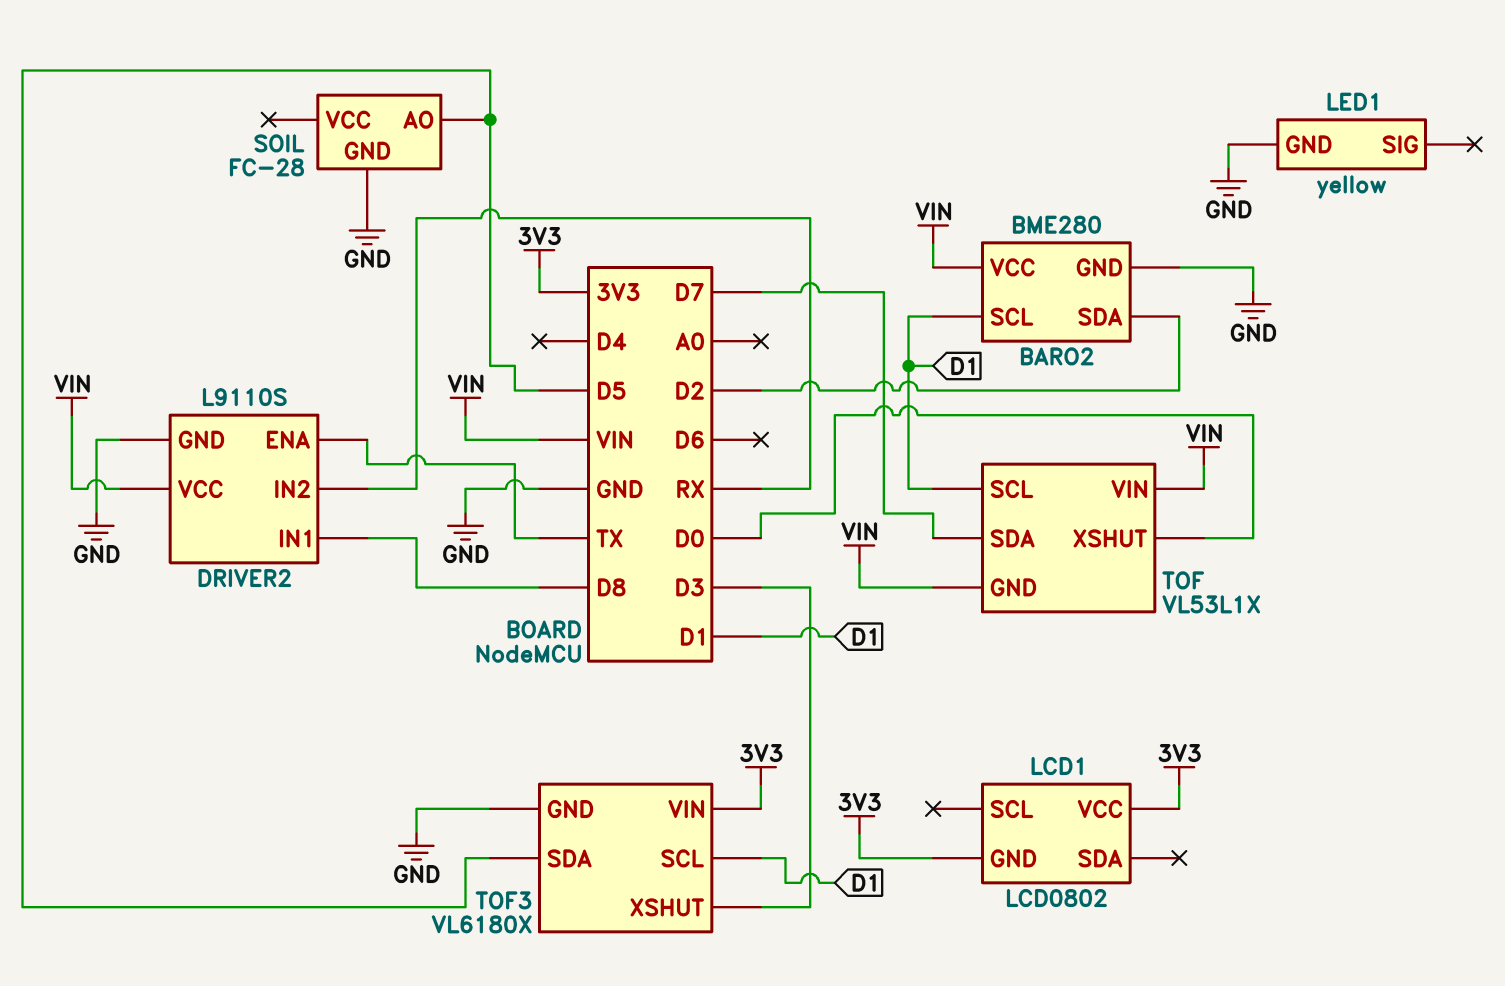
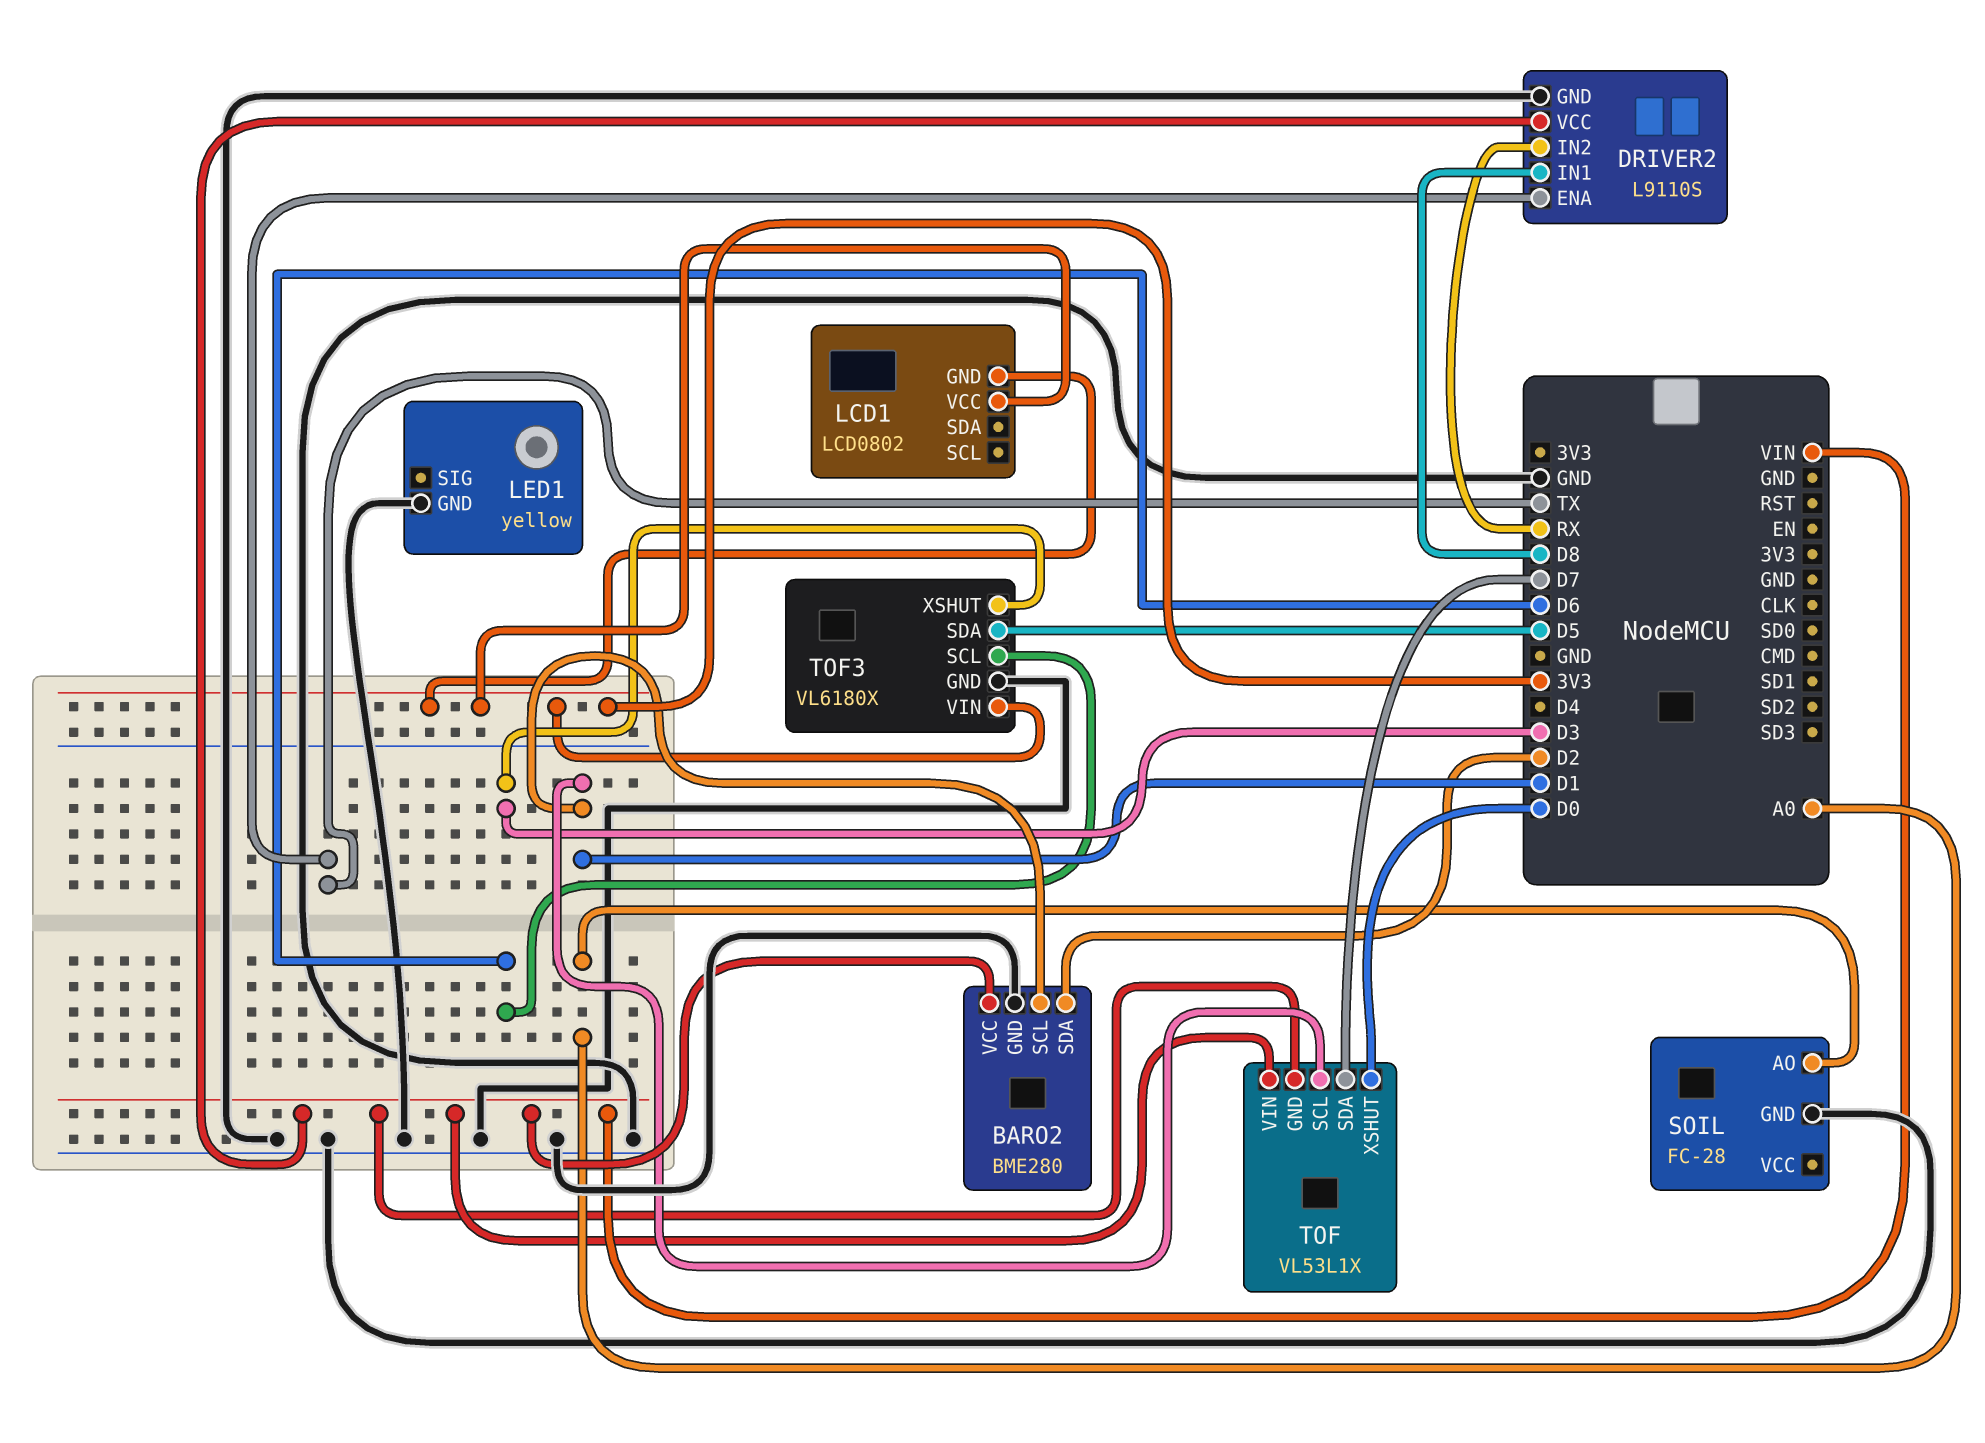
SOIL pin AO: D5 -> A0
TOF3 pin SCL: D1 -> D6

